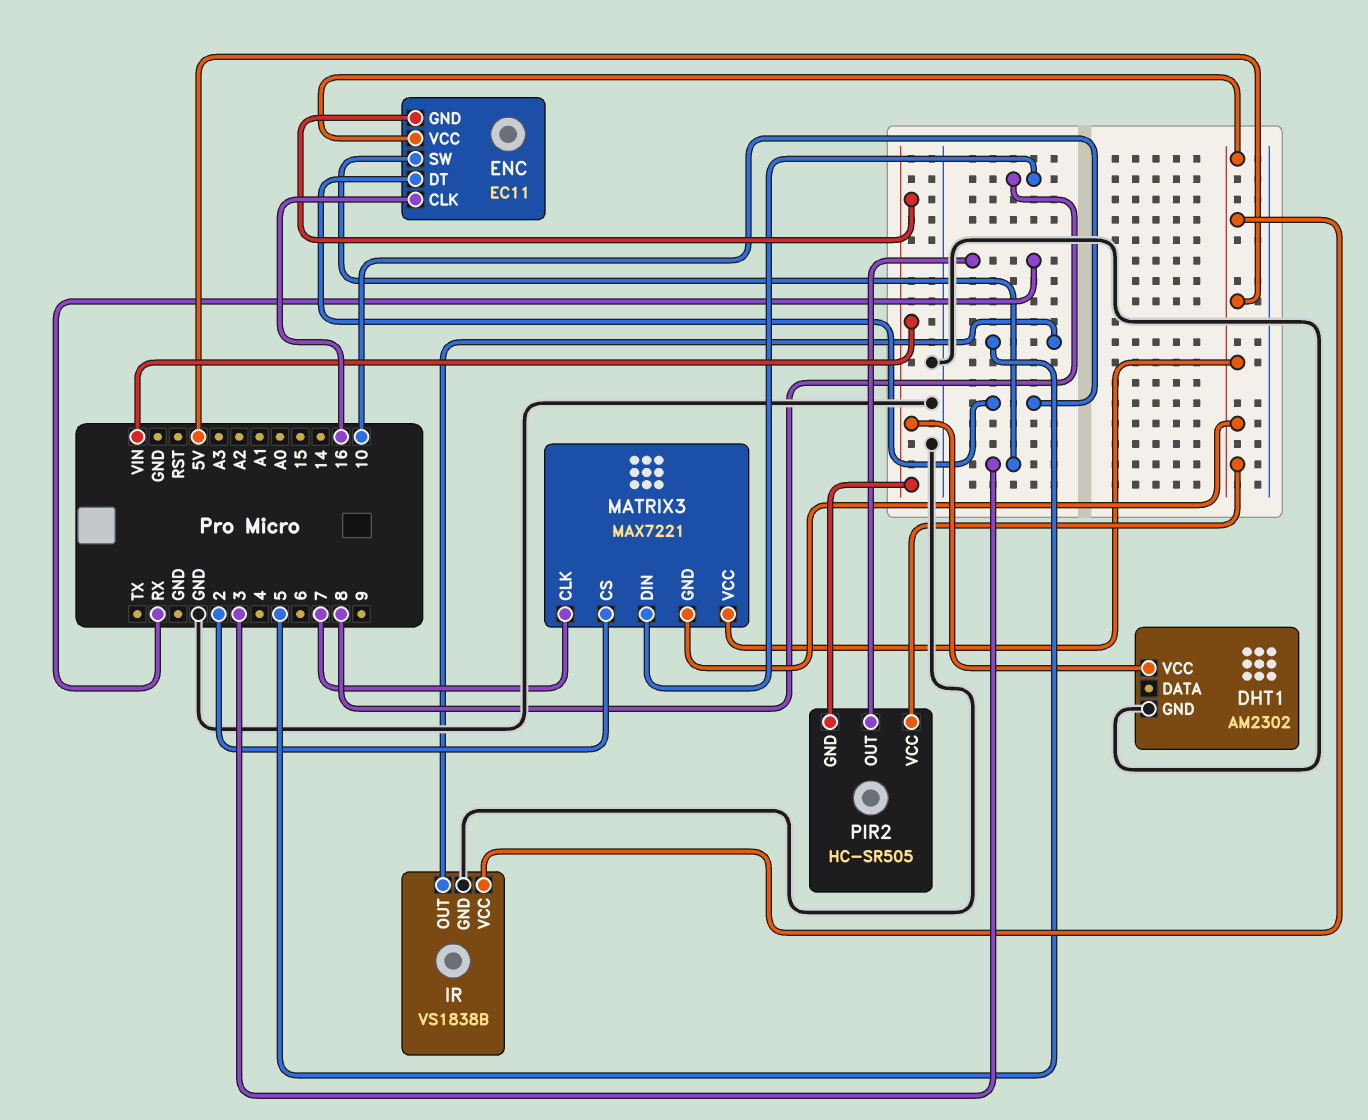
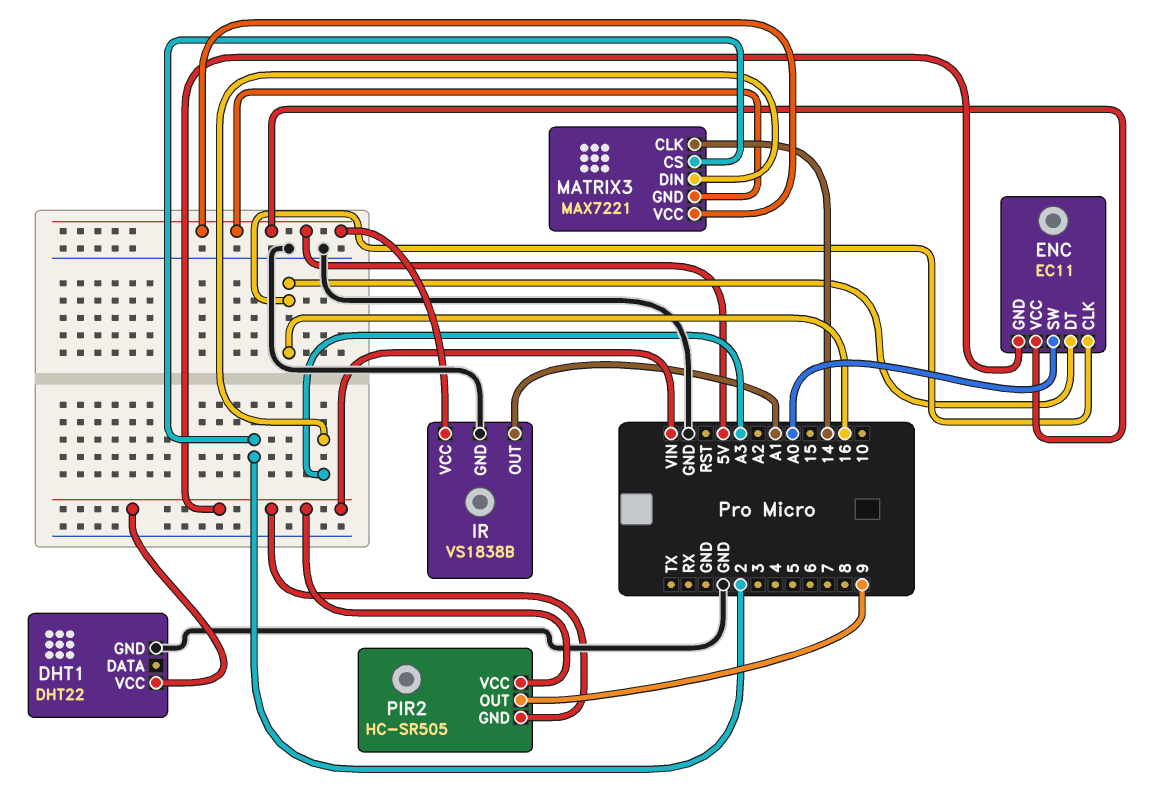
DHT1: AM2302 -> DHT22
ENC pin DT: 10 -> 16
ENC pin SW: 3 -> A0
IR pin OUT: 5 -> A1
MATRIX3 pin CLK: 7 -> 14
MATRIX3 pin DIN: 8 -> A3
PIR2 pin OUT: RX -> 9
PIR2 pin VCC: 5V -> VIN

